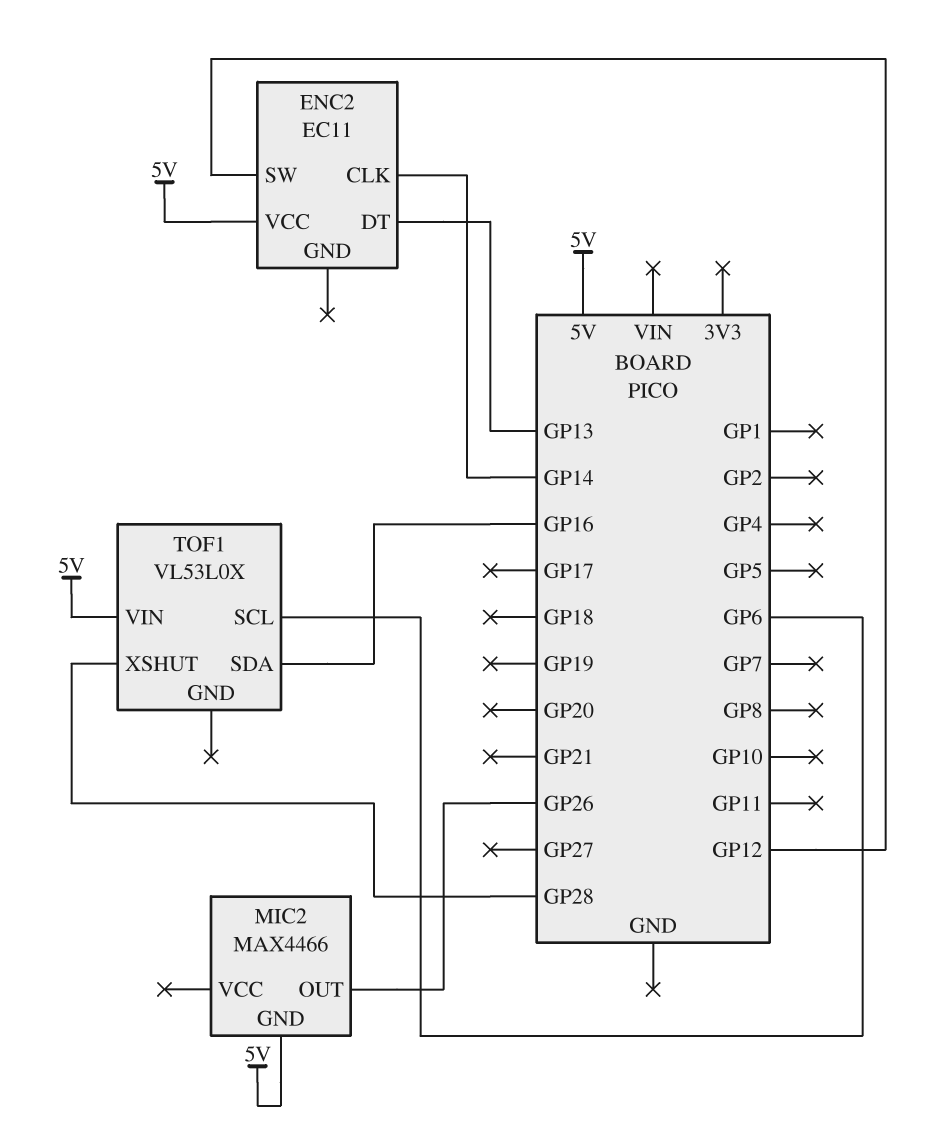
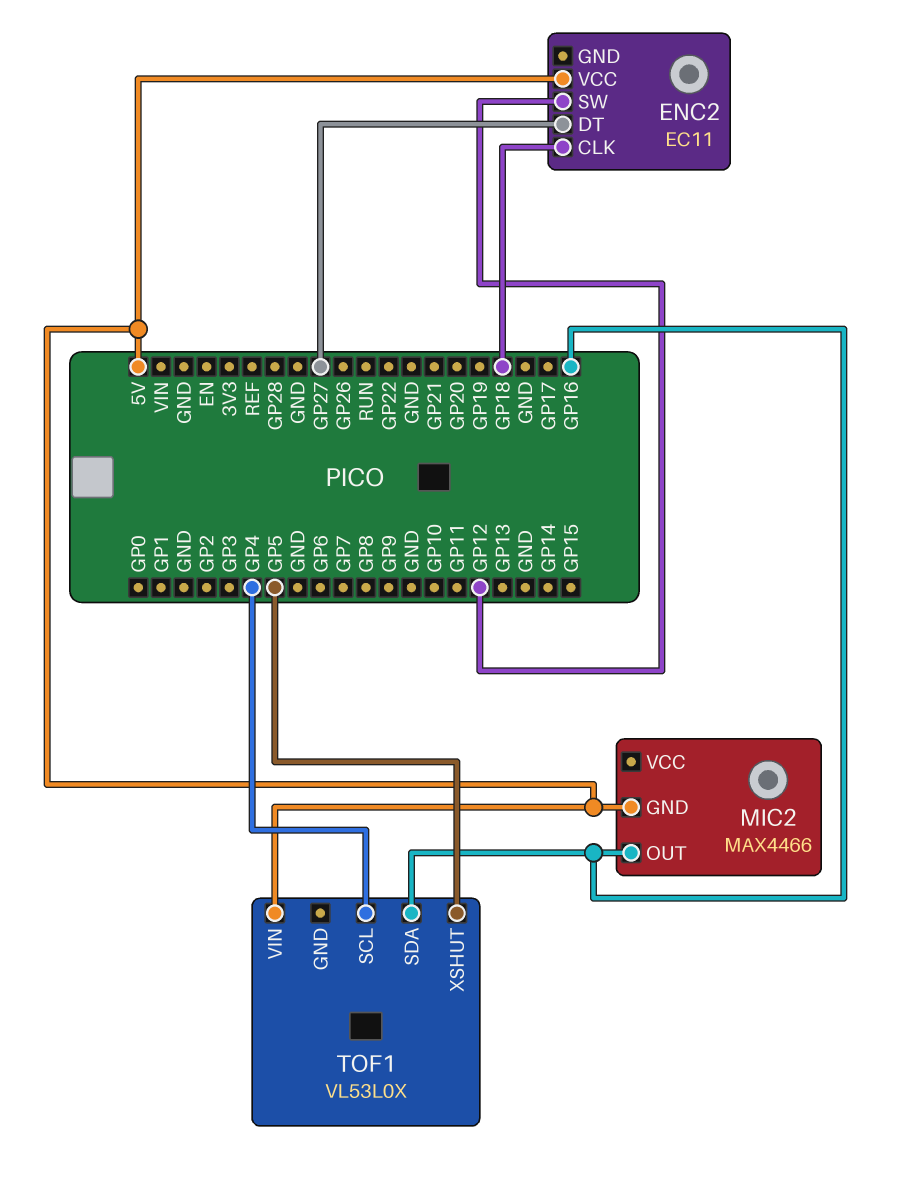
ENC2 pin CLK: GP14 -> GP18
ENC2 pin DT: GP13 -> GP27
MIC2 pin OUT: GP26 -> GP16
TOF1 pin SCL: GP6 -> GP4
TOF1 pin XSHUT: GP28 -> GP5

